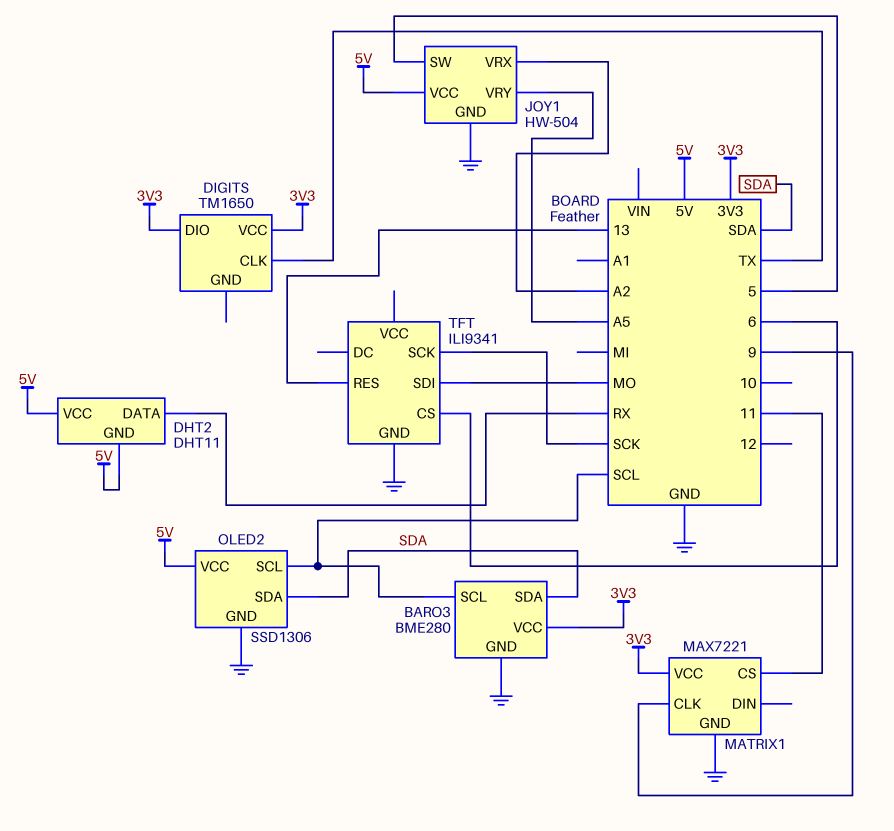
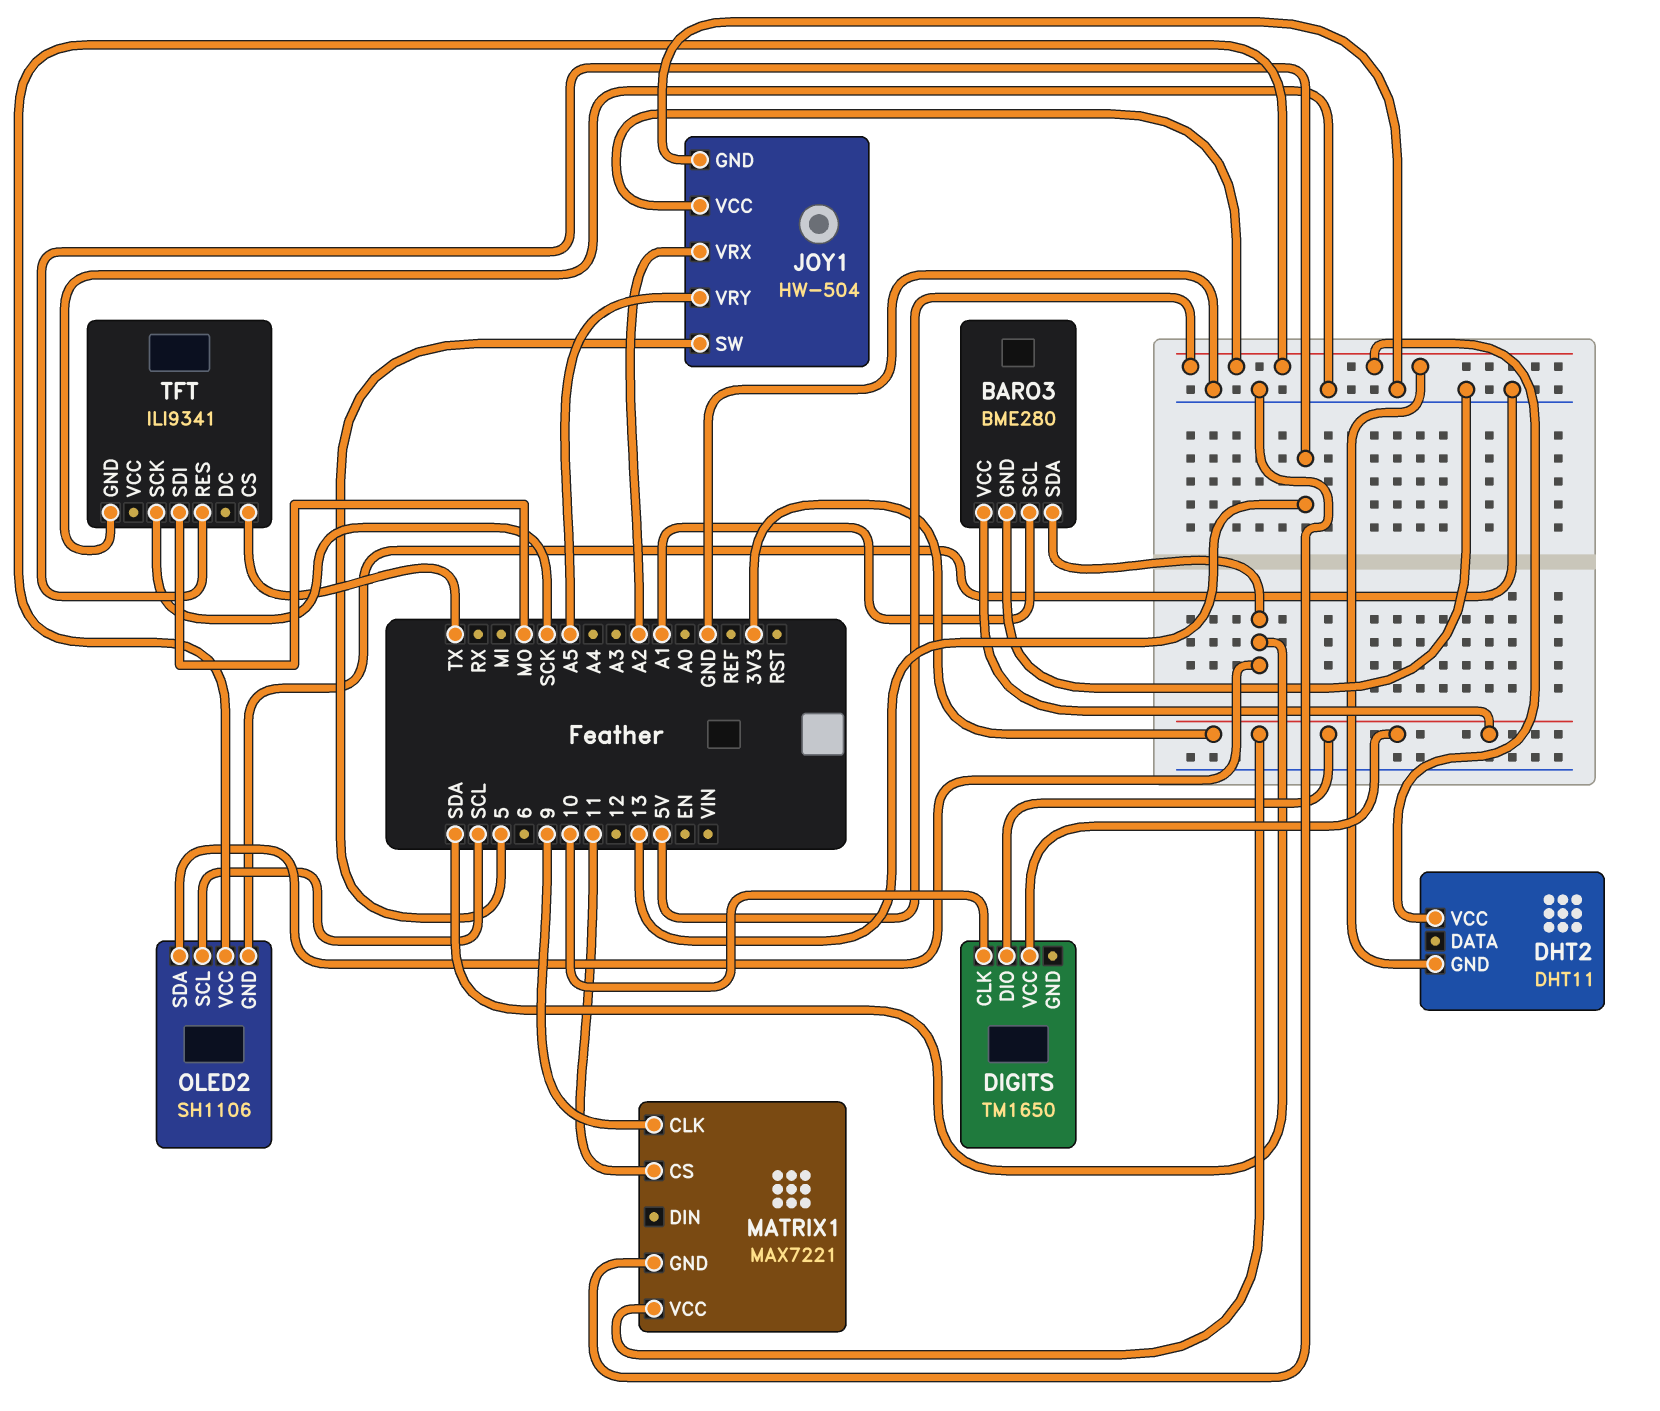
BARO3 pin SCL: SCL -> A1
DHT2 pin DATA: RX -> none
DIGITS pin CLK: TX -> 10
OLED2: SSD1306 -> SH1106
TFT pin CS: 6 -> TX

